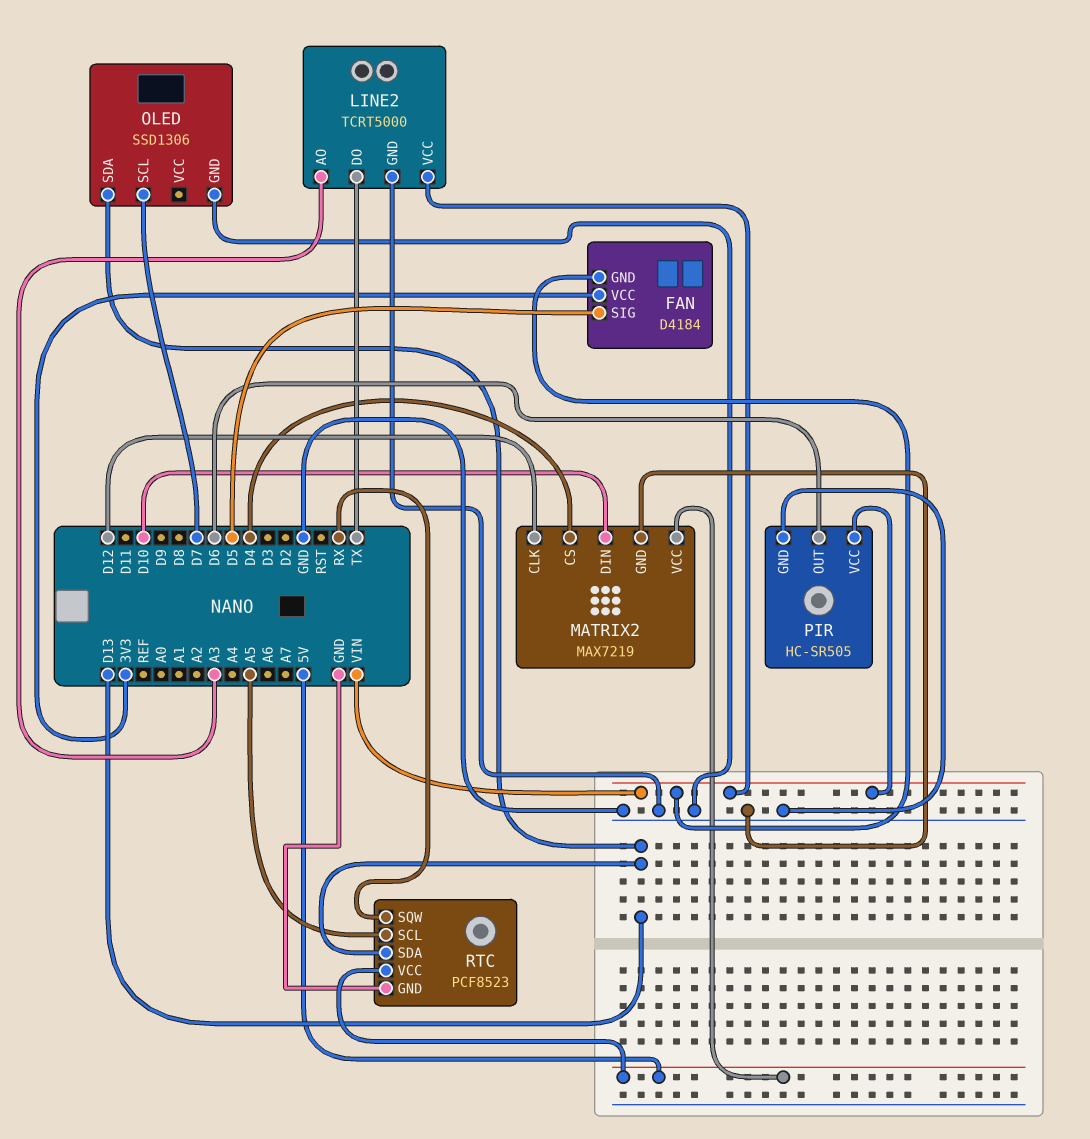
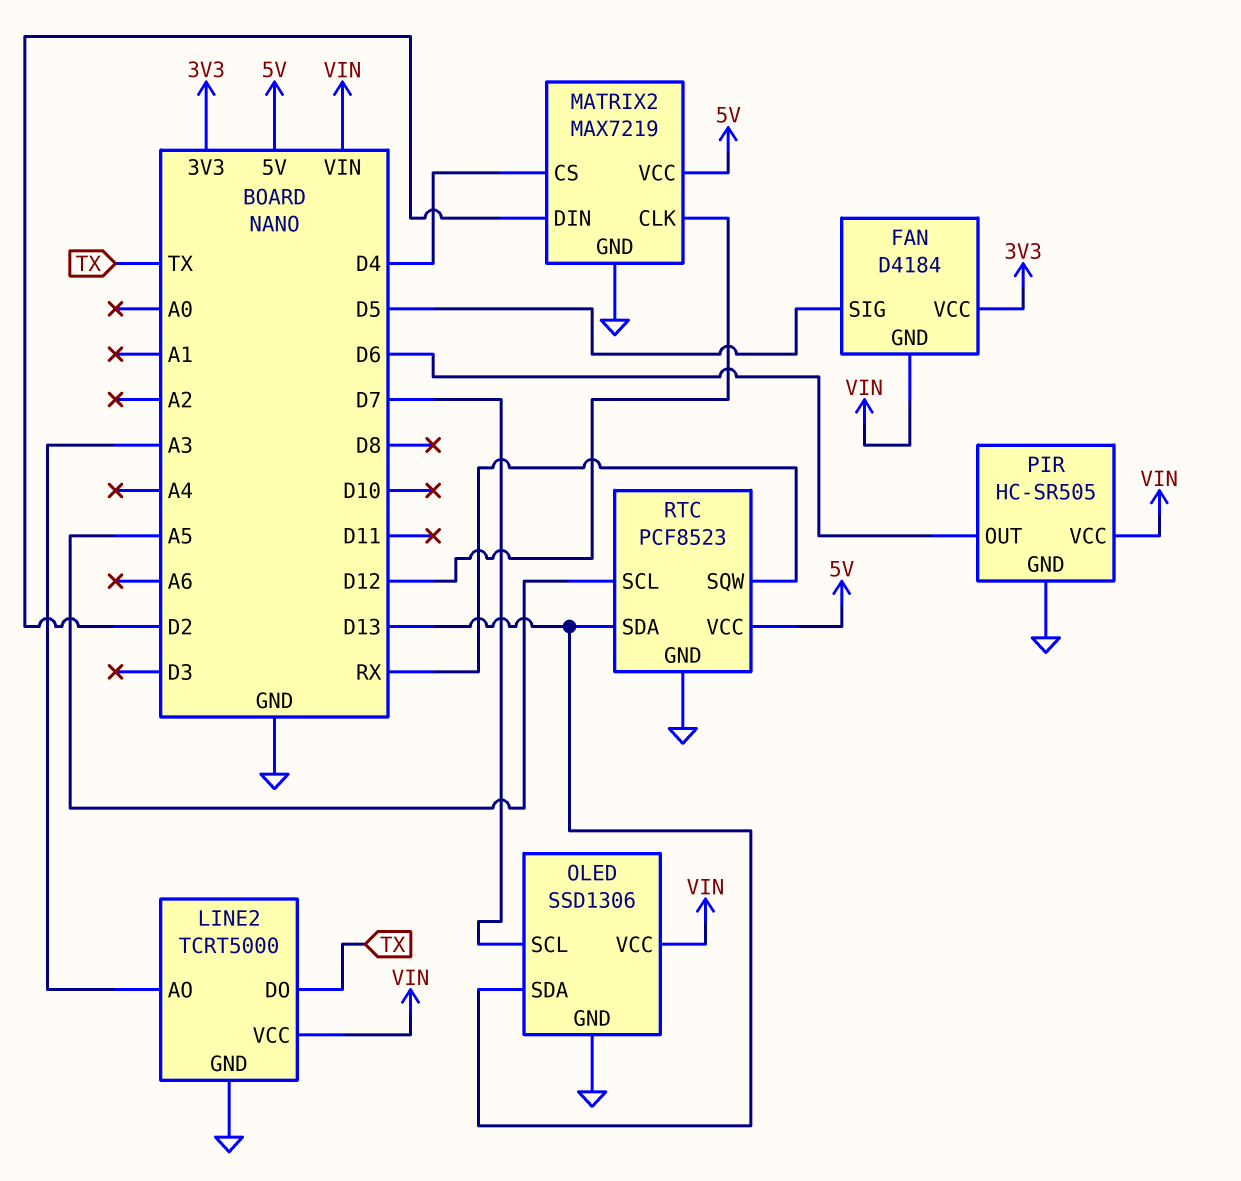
MATRIX2 pin DIN: D10 -> D2
OLED pin VCC: none -> VIN

